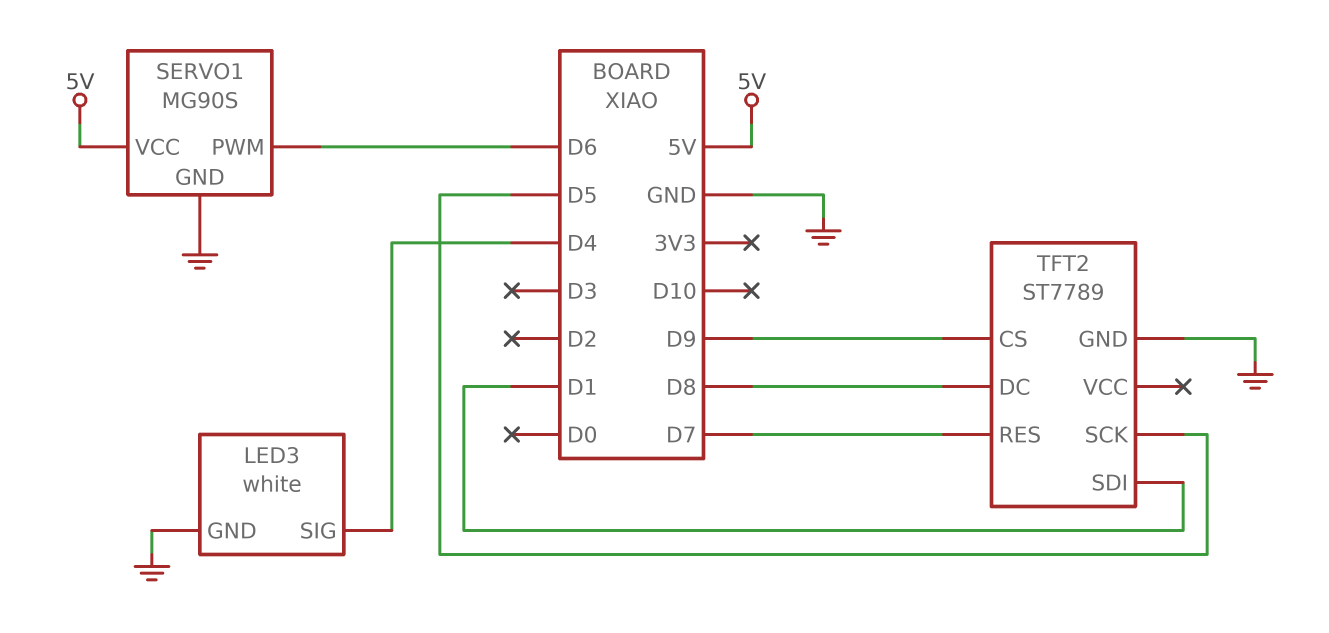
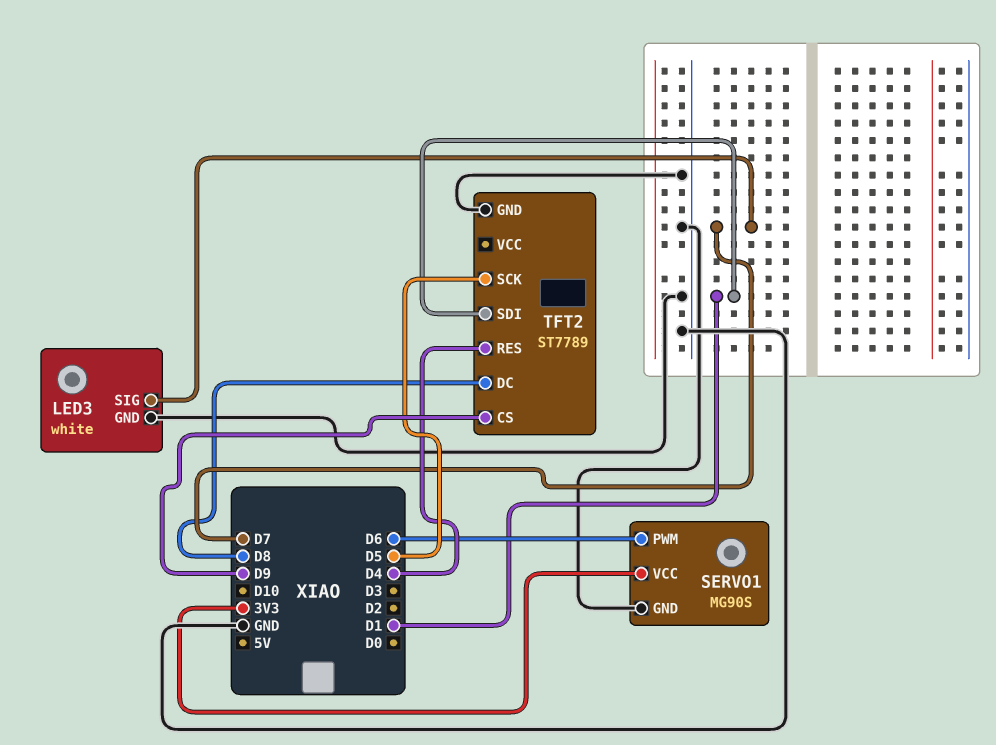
LED3 pin SIG: D4 -> D7
SERVO1 pin VCC: 5V -> 3V3
TFT2 pin RES: D7 -> D4

